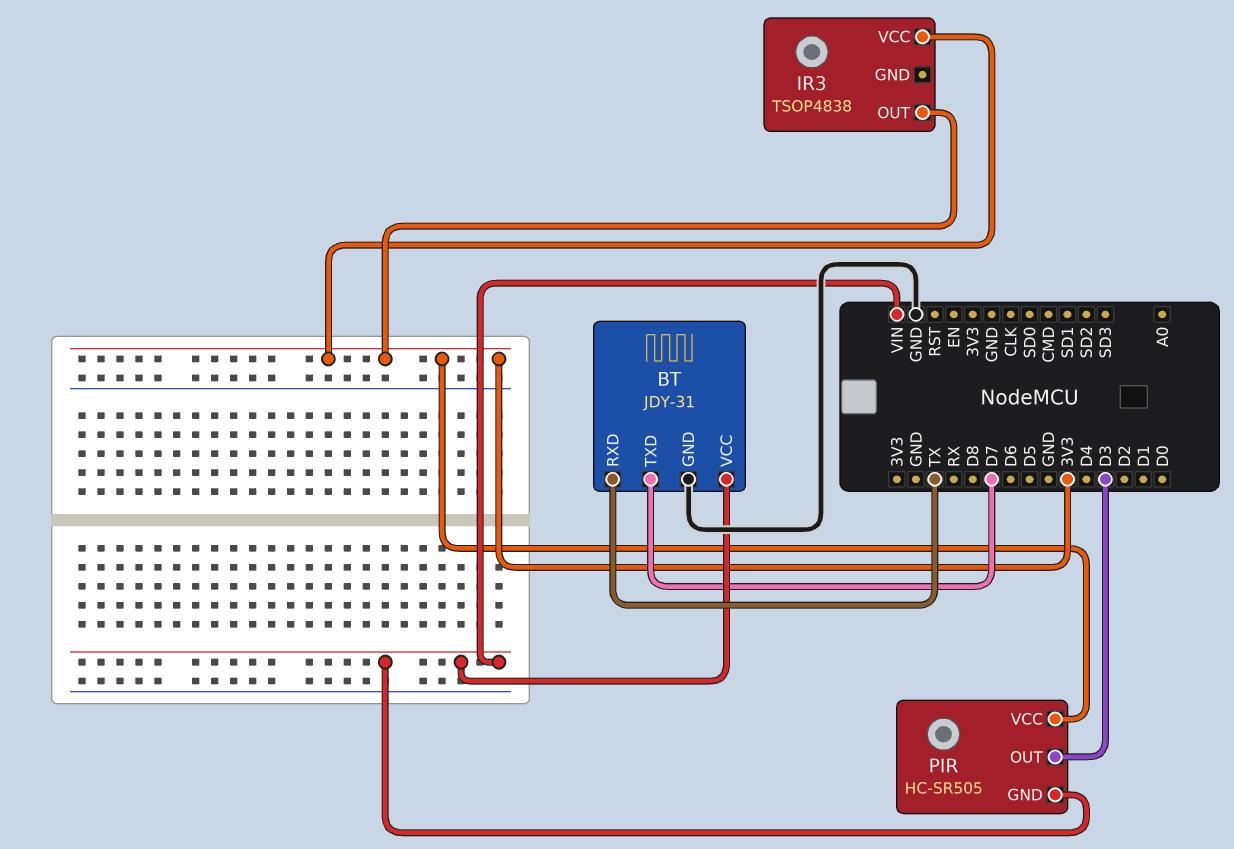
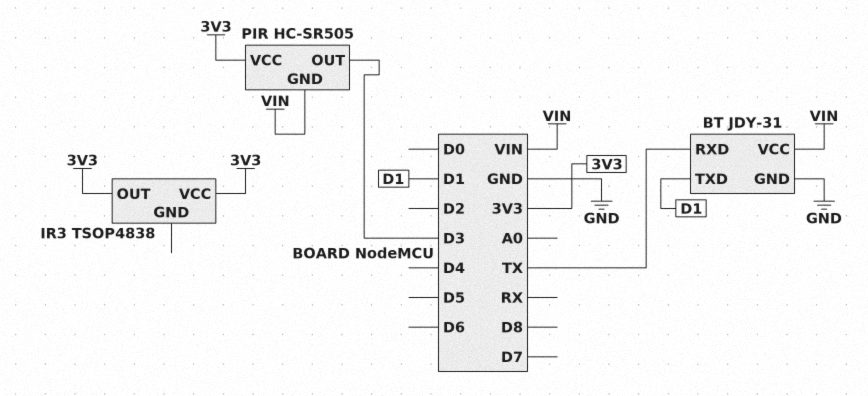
BT pin TXD: D7 -> D1

